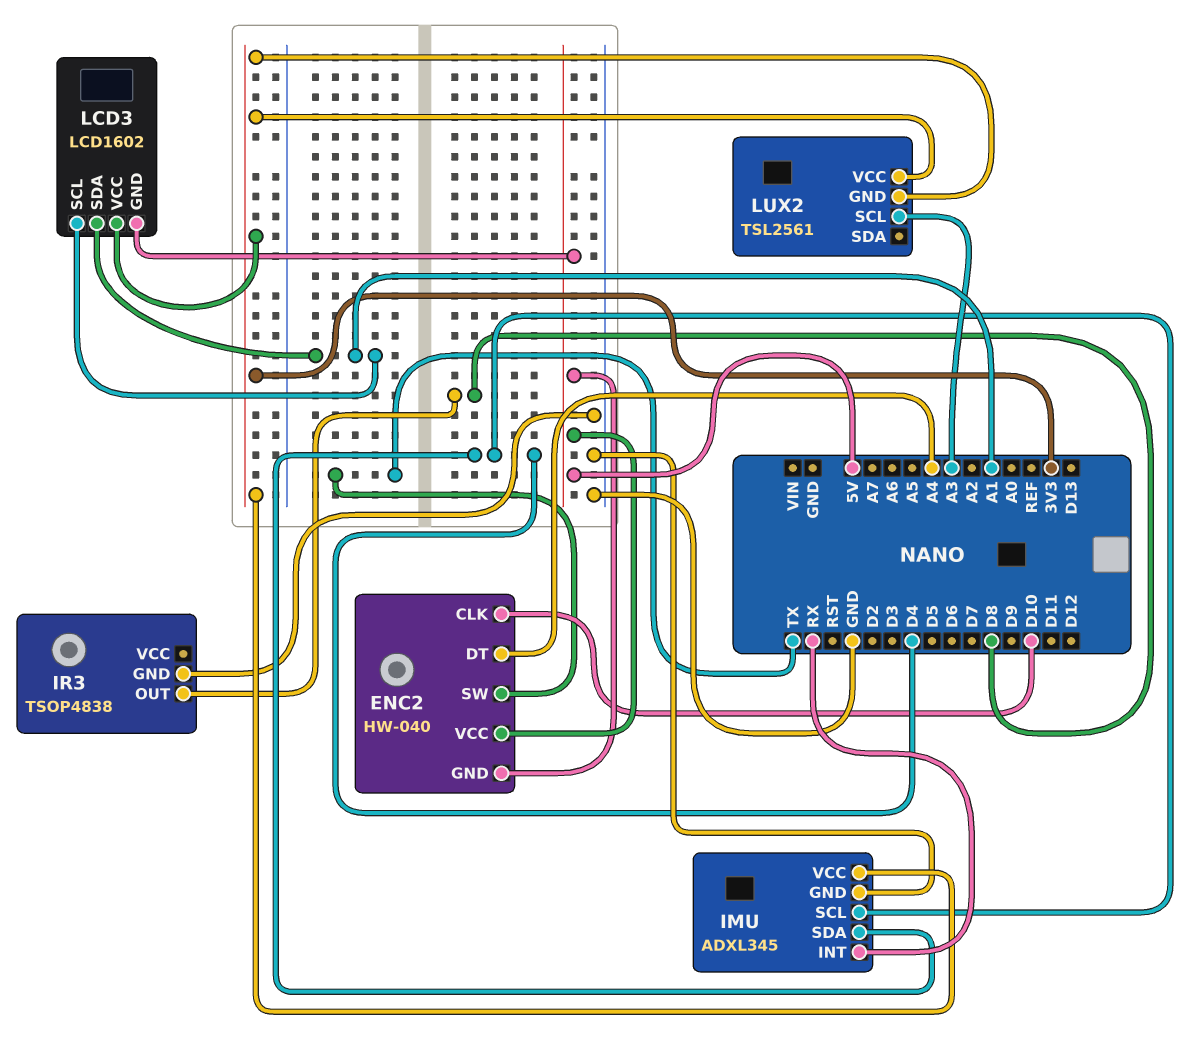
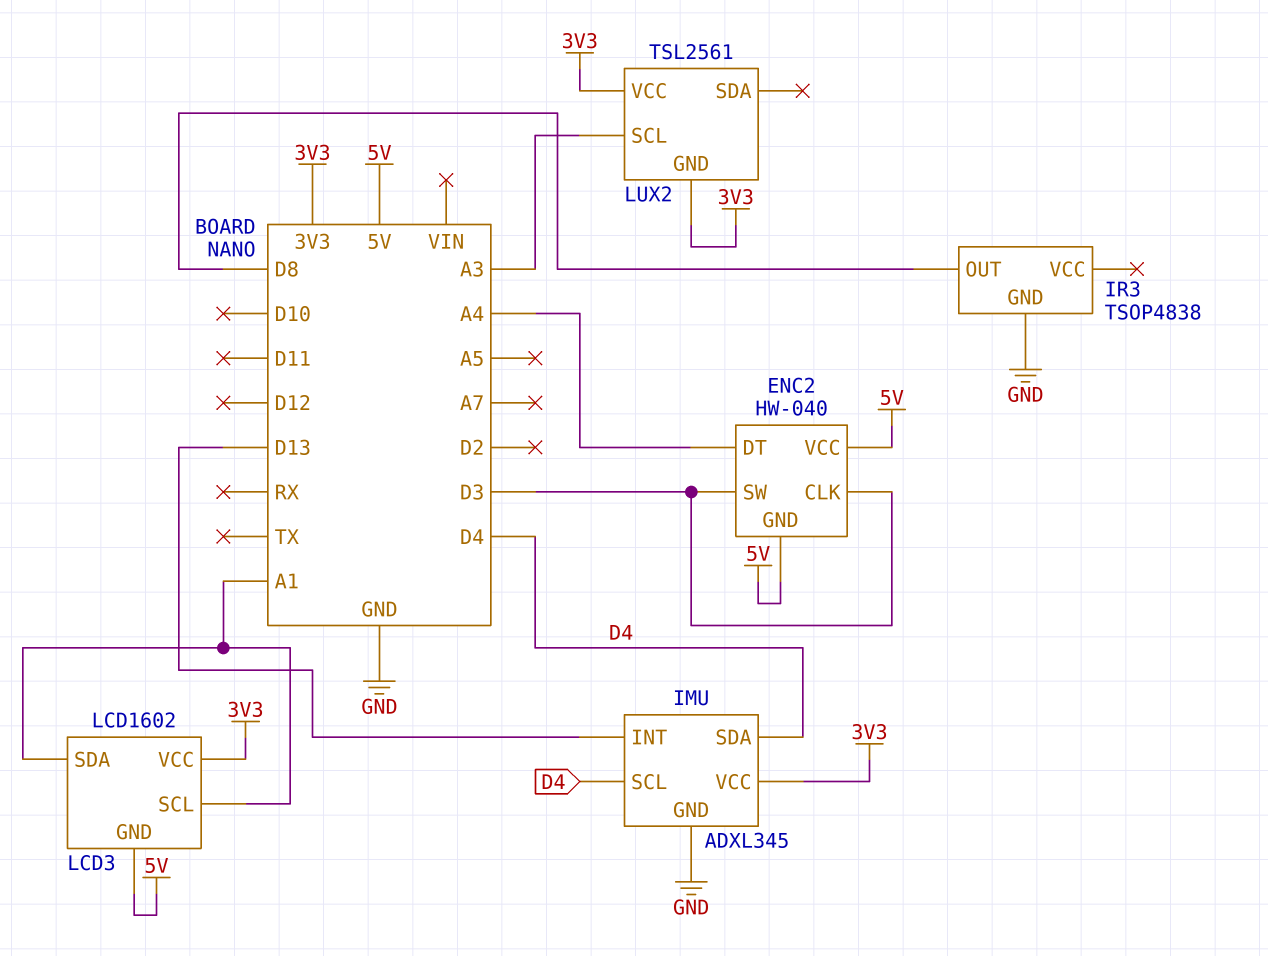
ENC2 pin CLK: D10 -> D3
ENC2 pin SW: TX -> D3
IMU pin INT: RX -> D13

